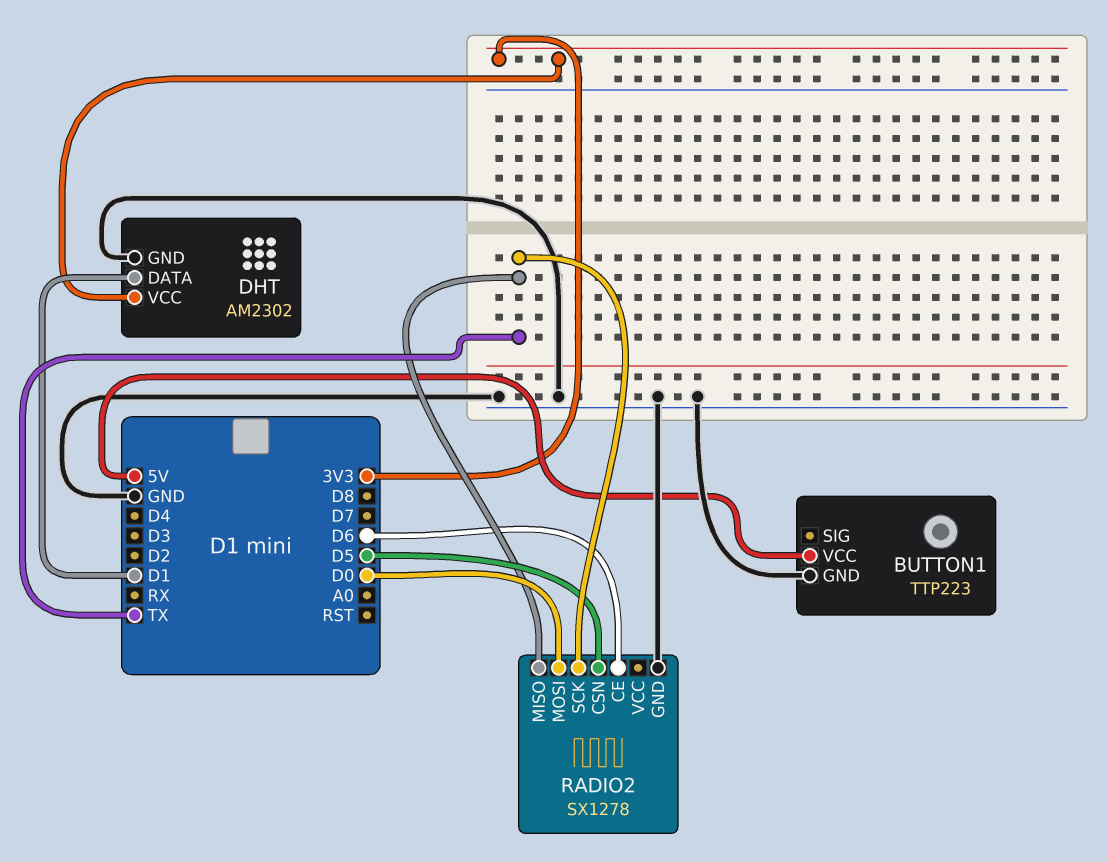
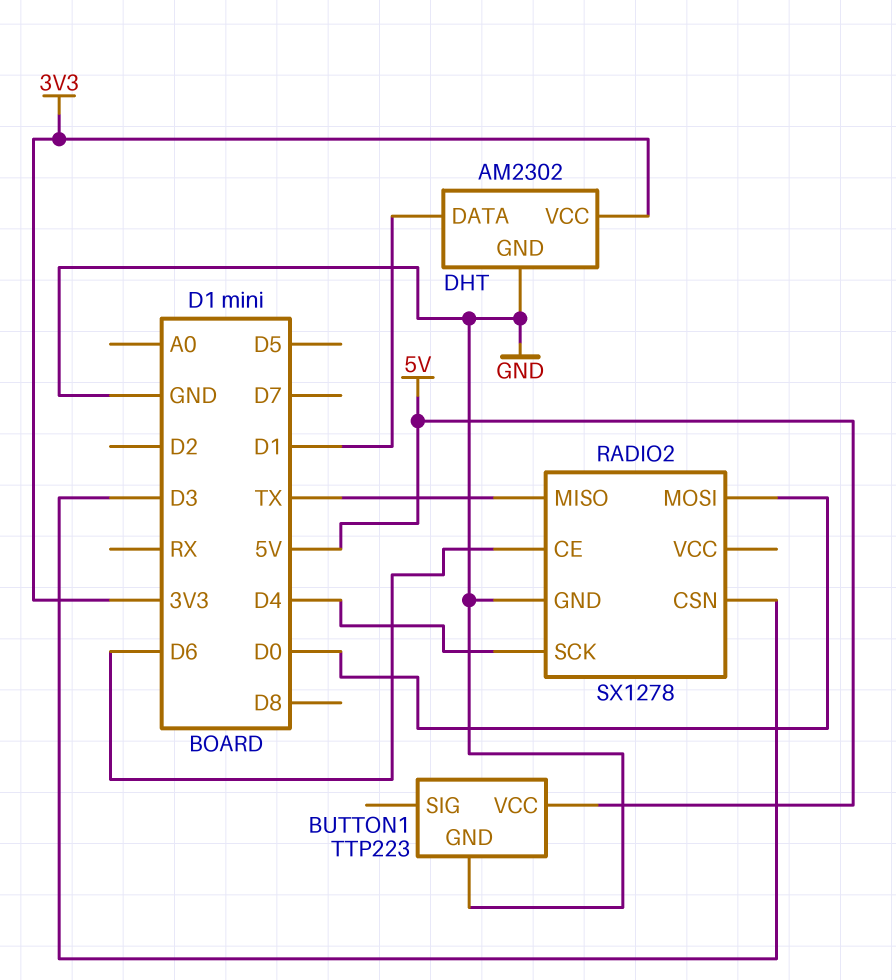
RADIO2 pin CSN: D5 -> D3
RADIO2 pin SCK: TX -> D4

